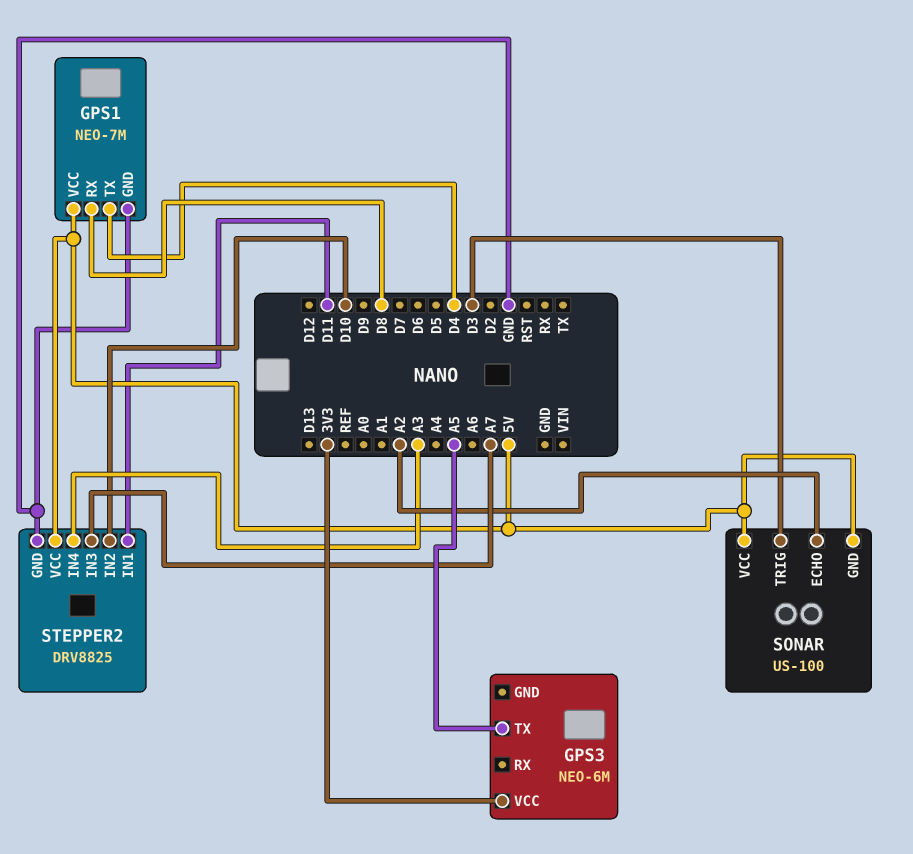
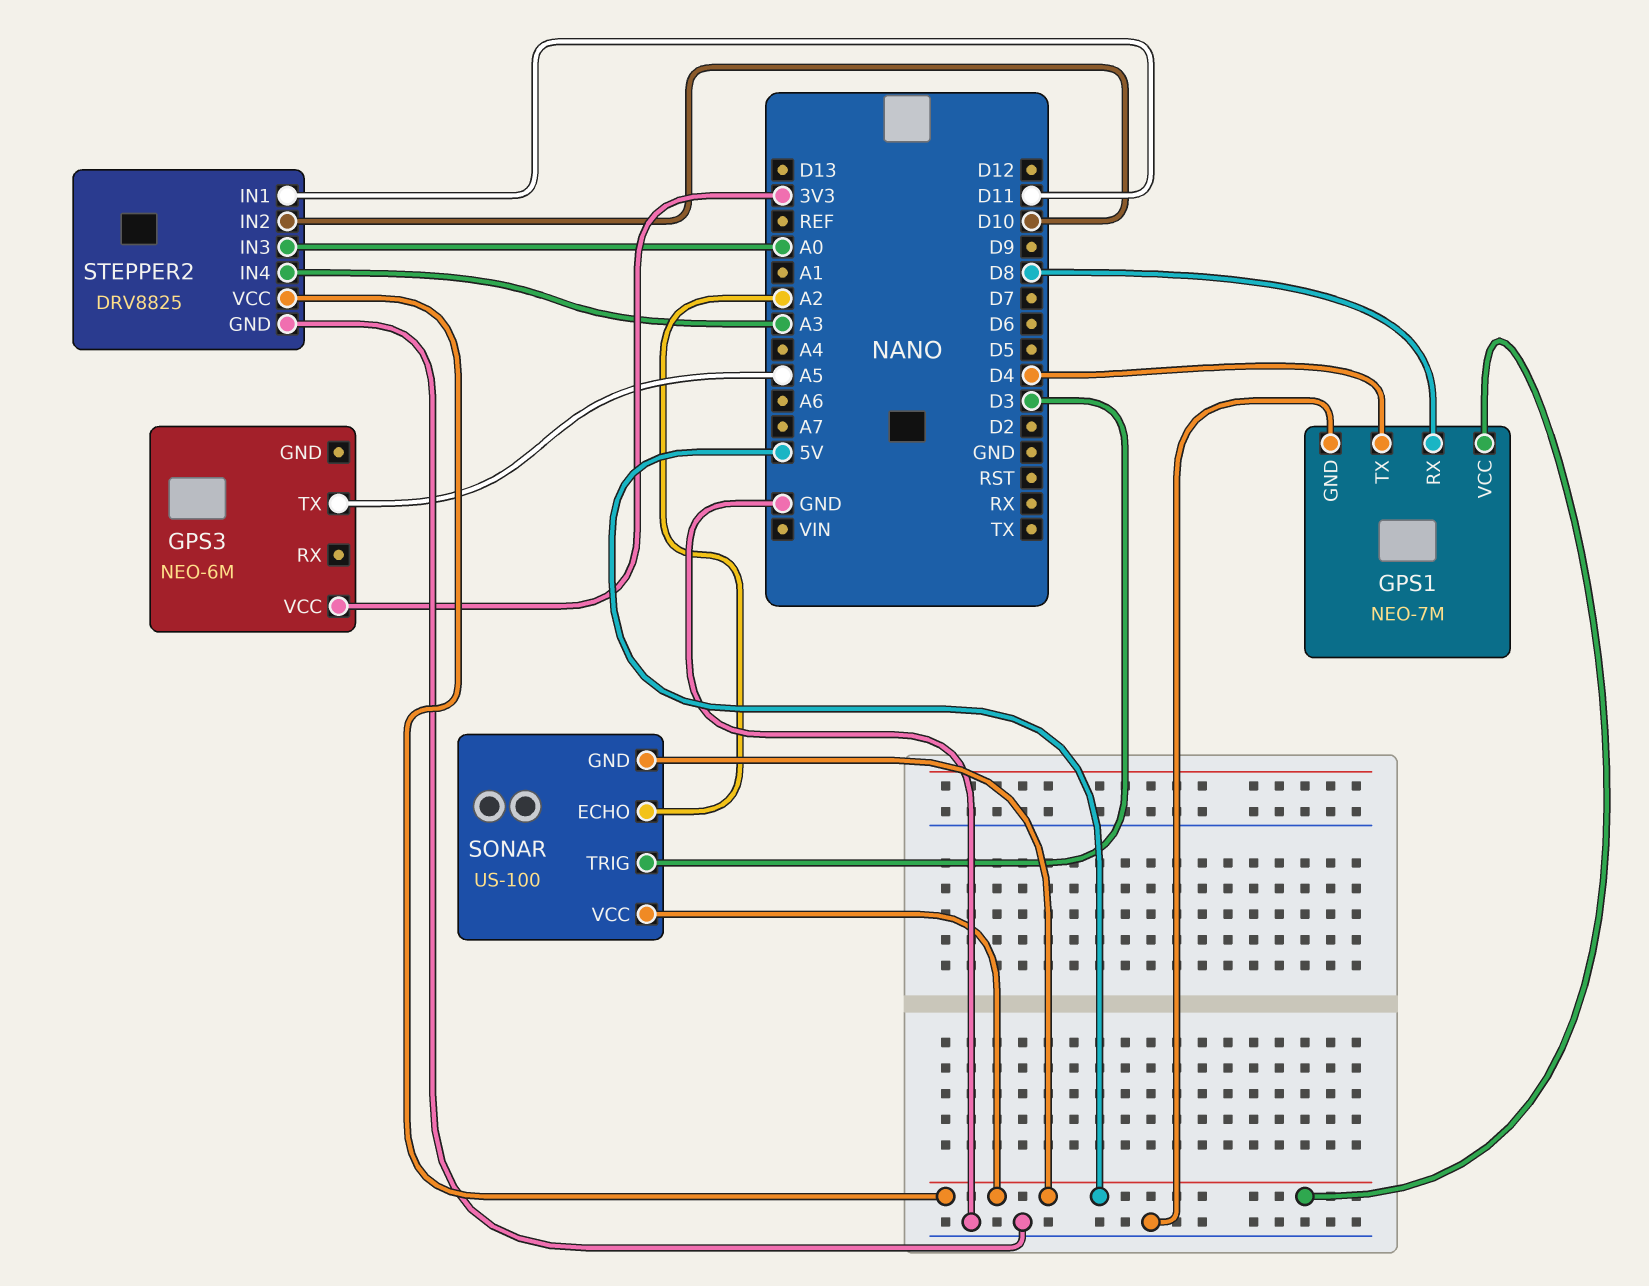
STEPPER2 pin IN3: A7 -> A0

